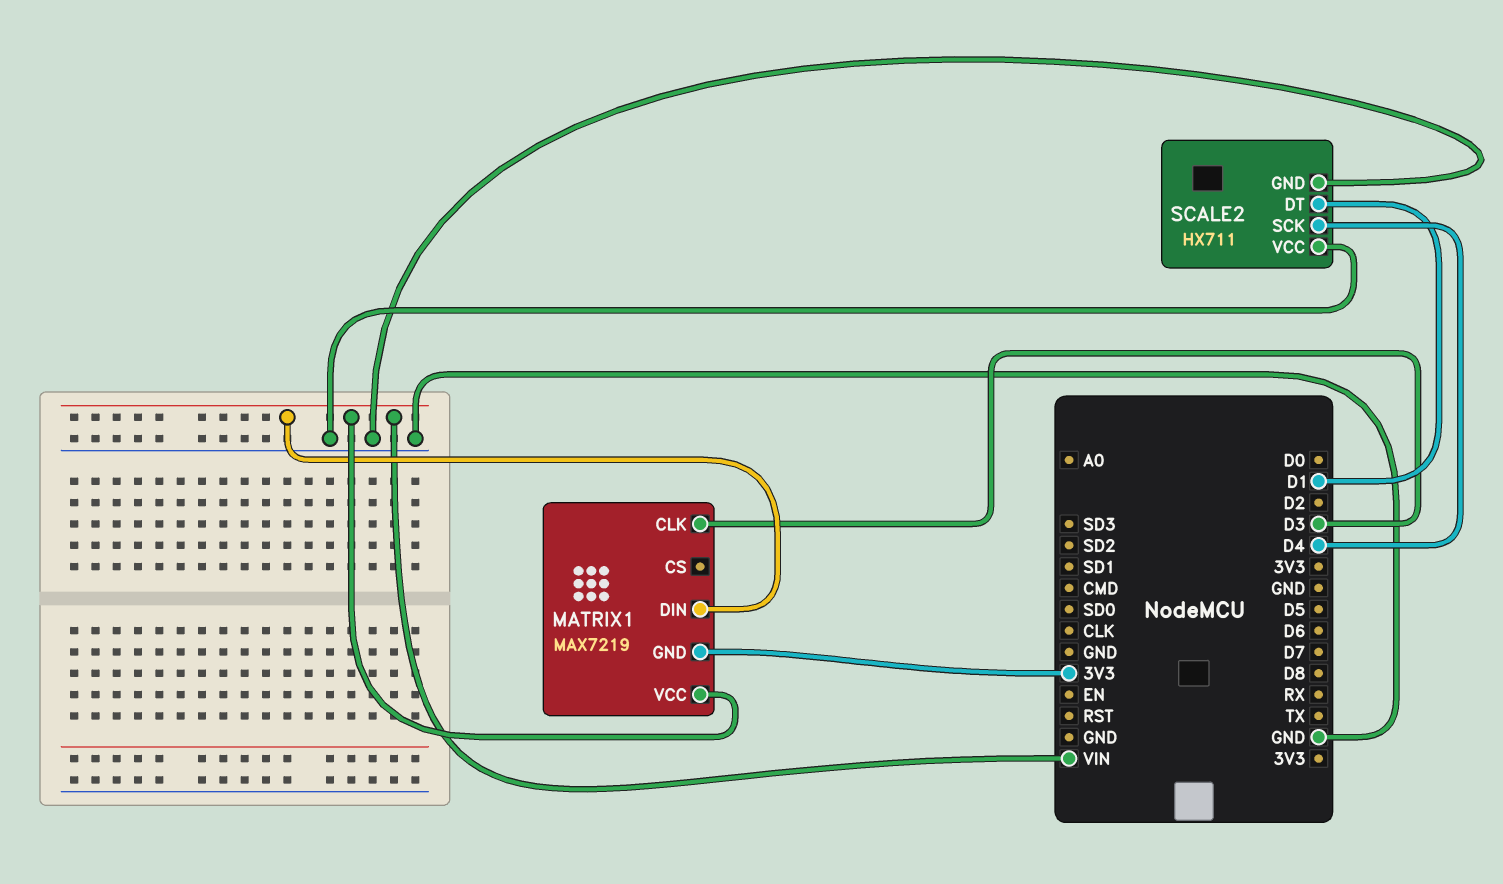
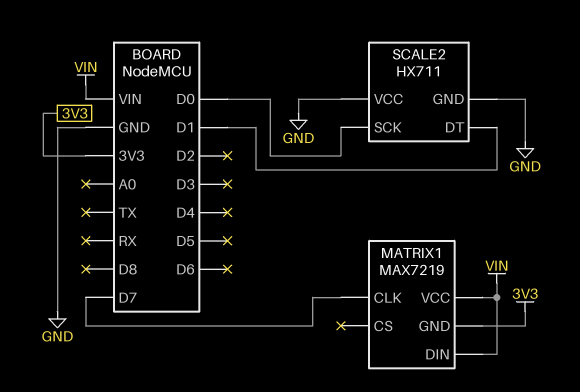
MATRIX1 pin CLK: D3 -> D7
SCALE2 pin SCK: D4 -> D0

